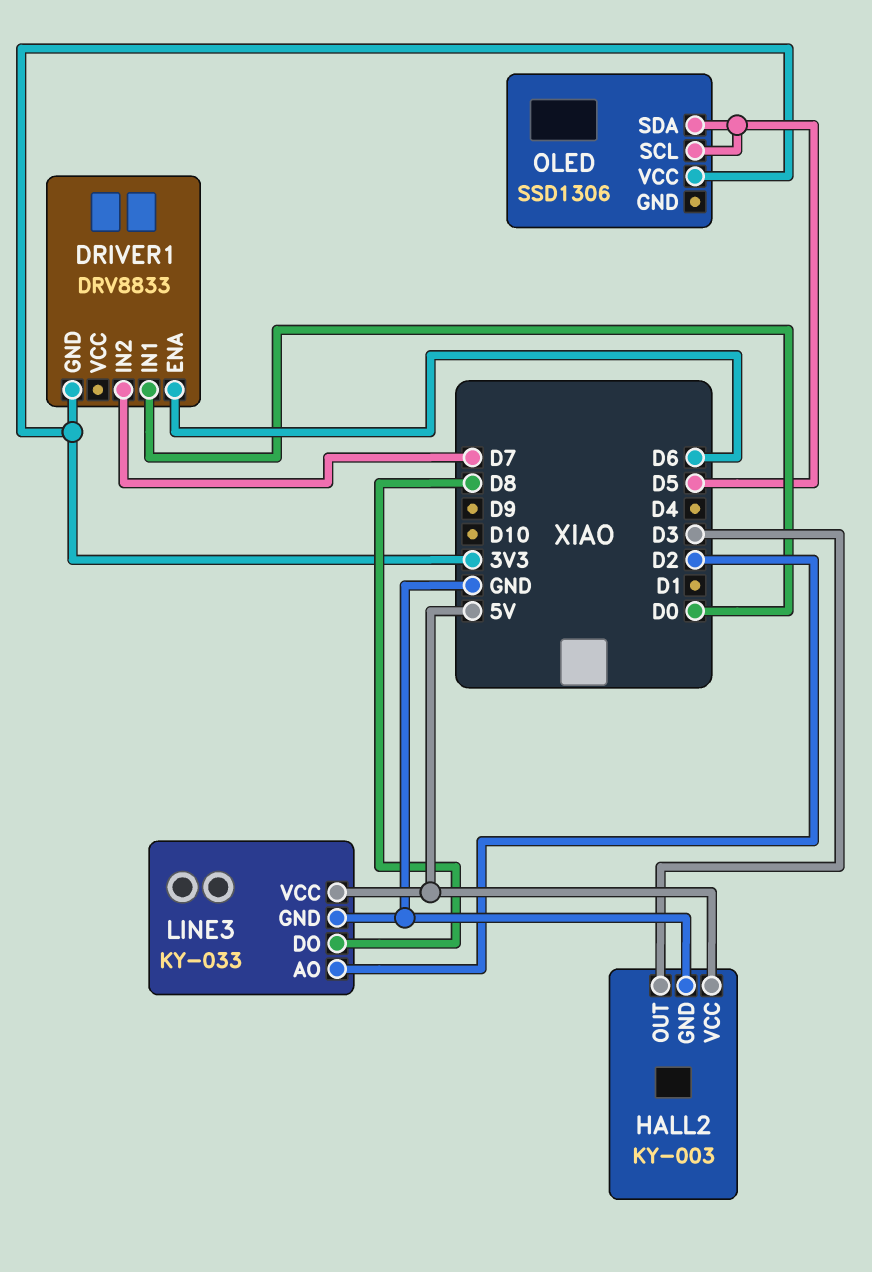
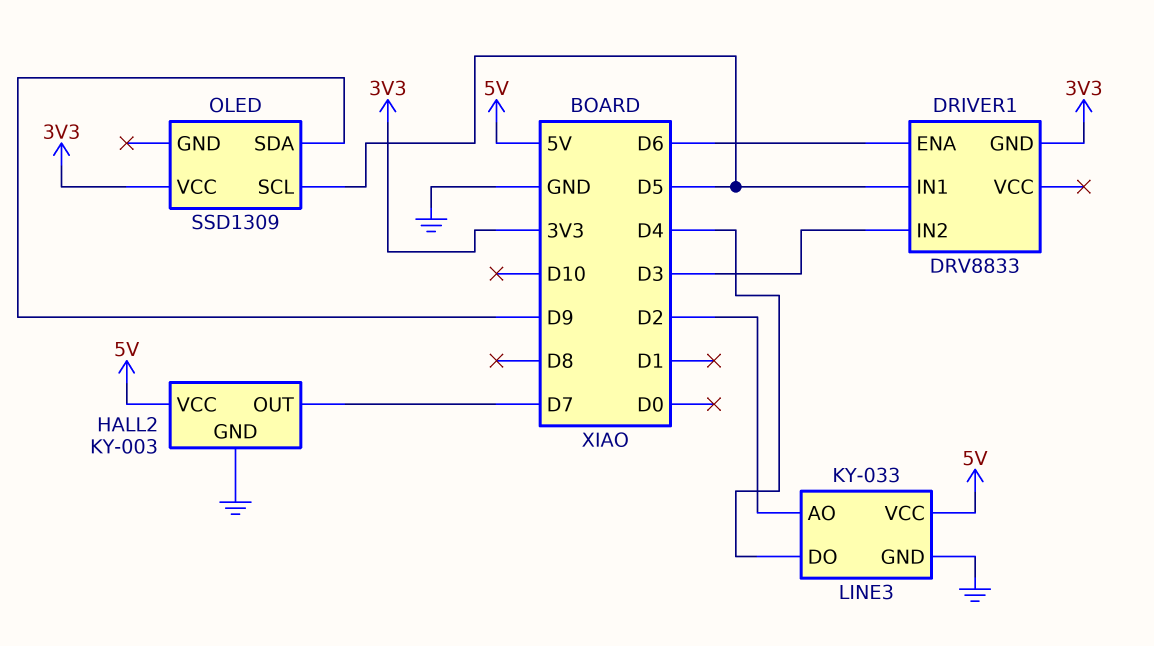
DRIVER1 pin IN1: D0 -> D5
DRIVER1 pin IN2: D7 -> D3
HALL2 pin OUT: D3 -> D7
LINE3 pin DO: D8 -> D4
OLED: SSD1306 -> SSD1309
OLED pin SDA: D5 -> D9

